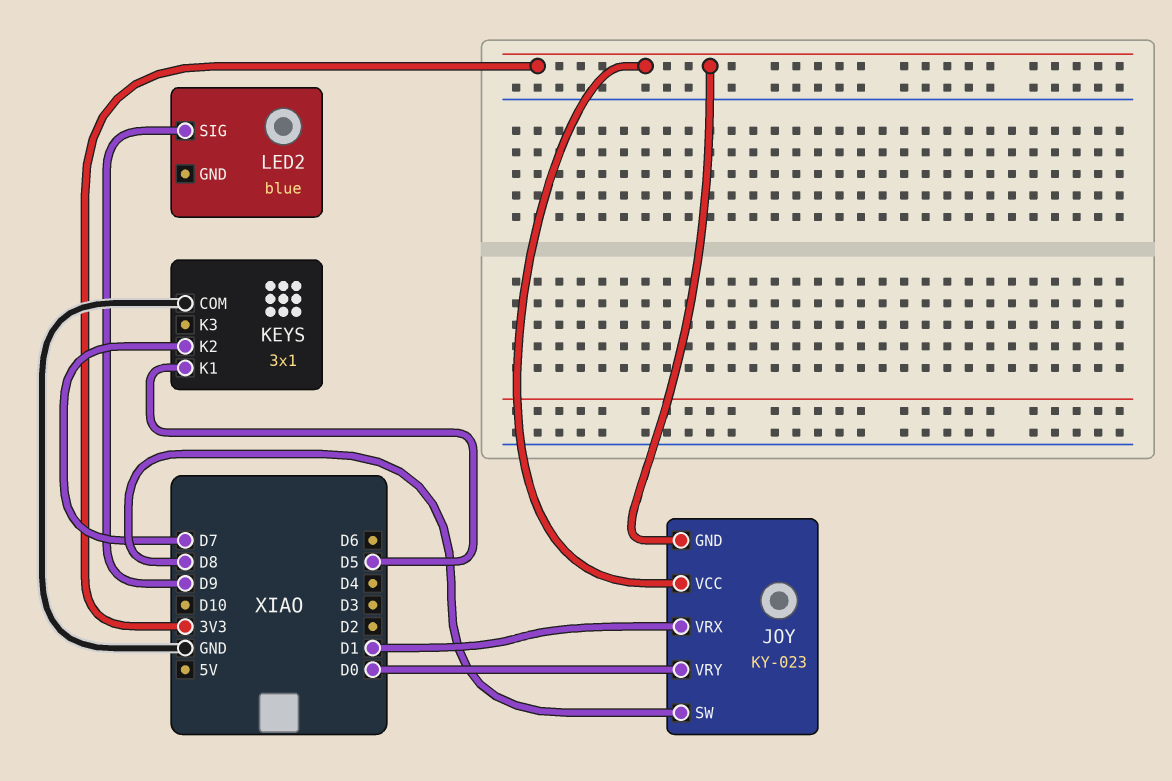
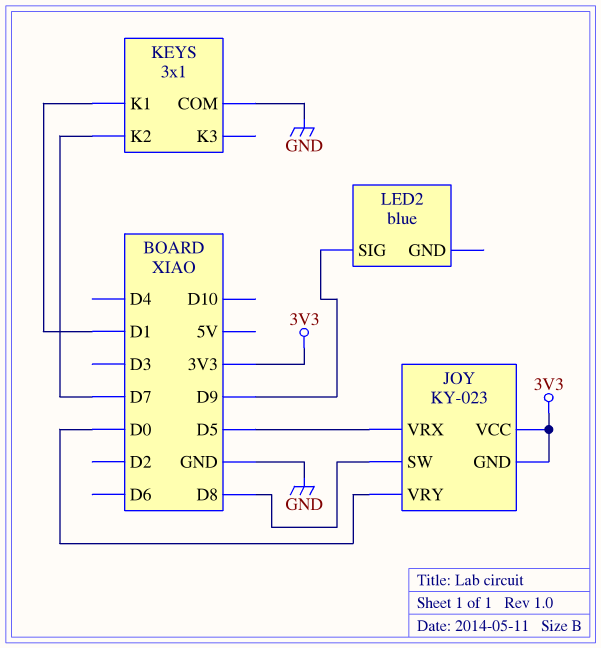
JOY pin VRX: D1 -> D5
KEYS pin K1: D5 -> D1

